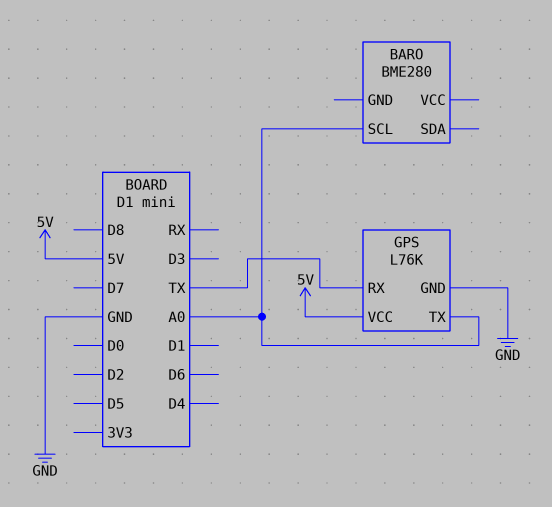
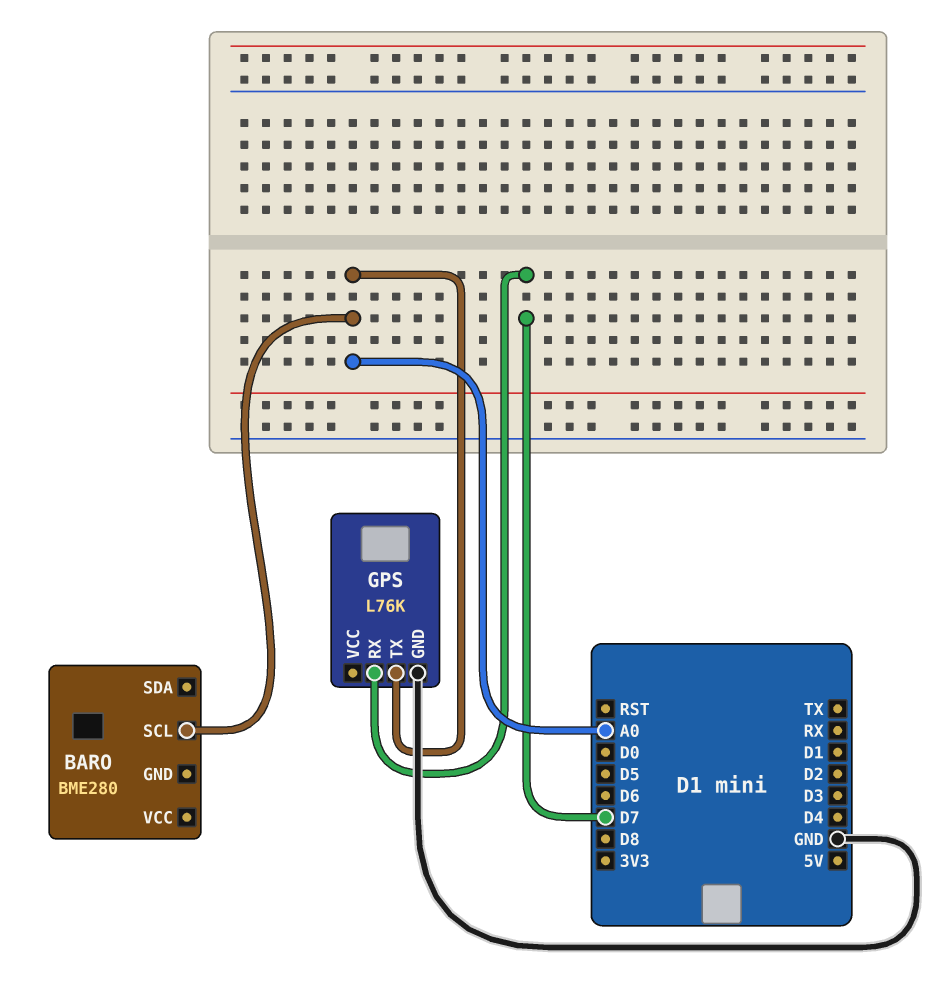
GPS pin RX: TX -> D7
GPS pin VCC: 5V -> none

